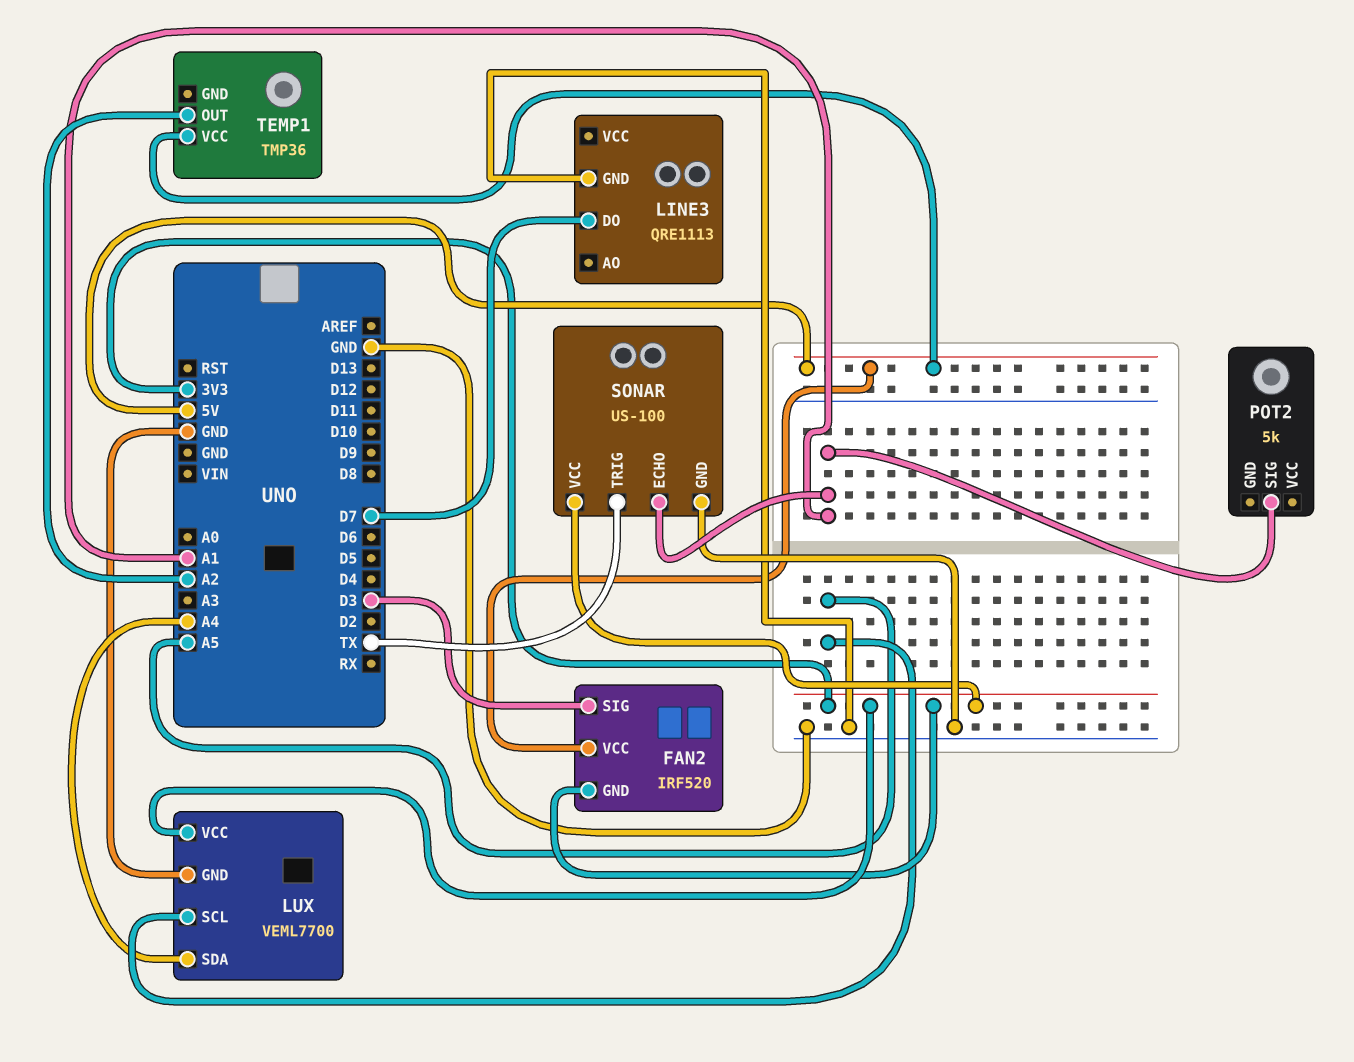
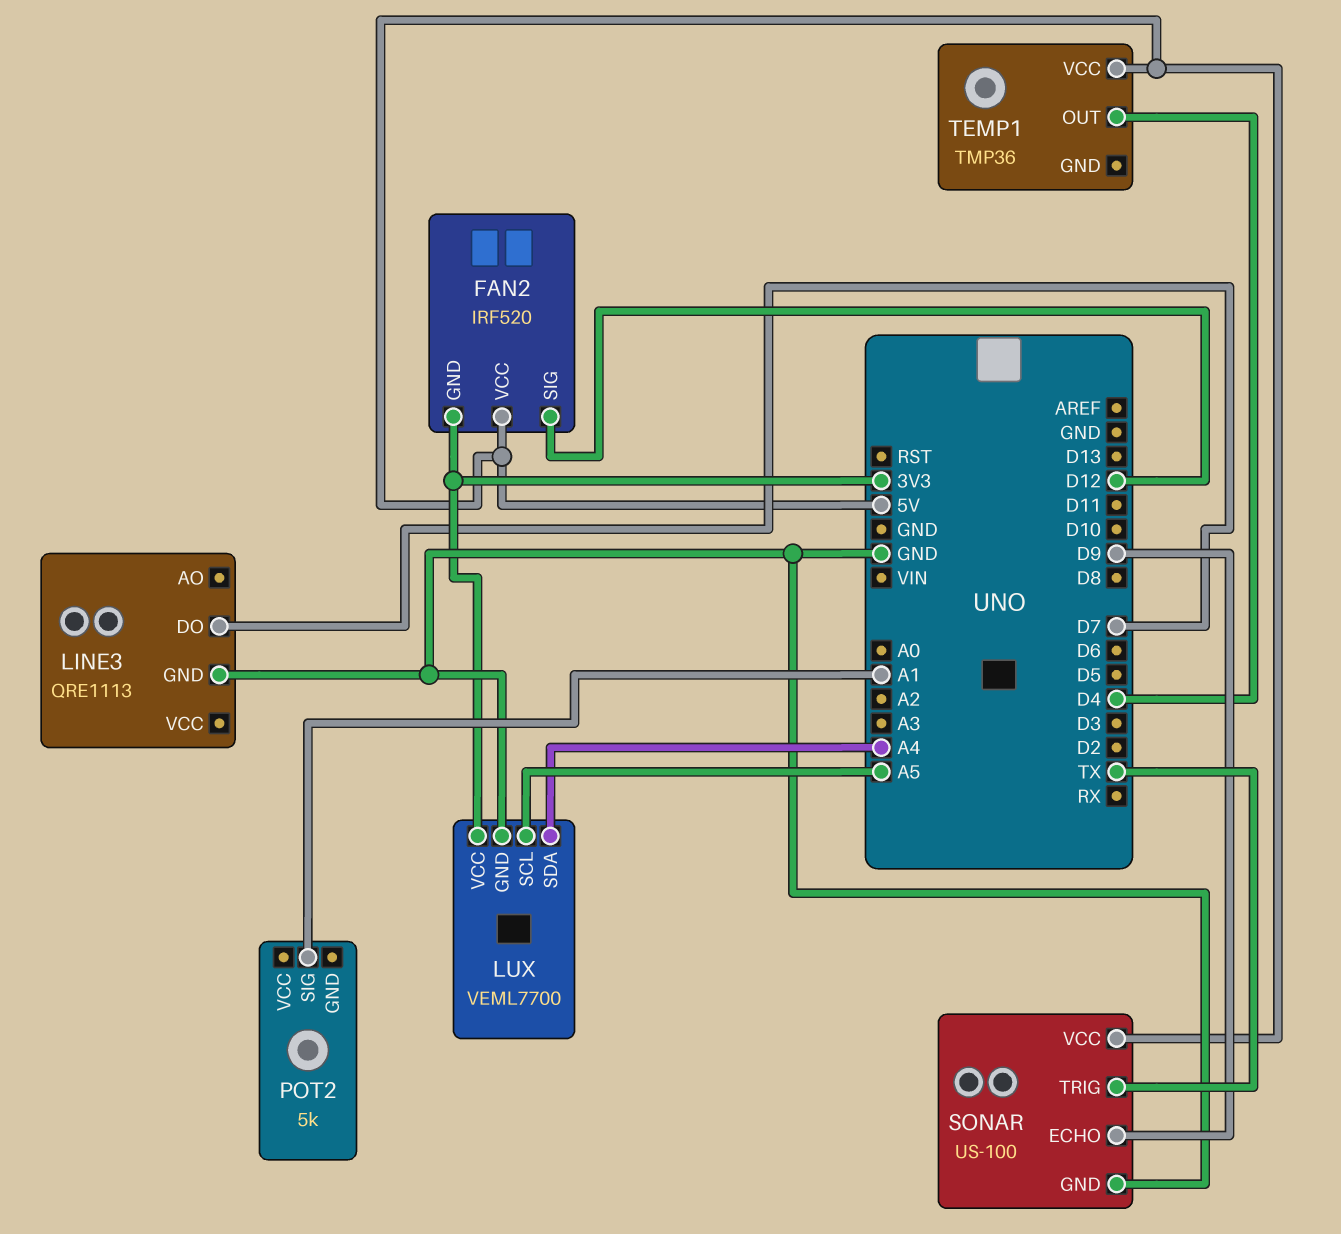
FAN2 pin SIG: D3 -> D12
SONAR pin ECHO: A1 -> D9
SONAR pin VCC: 3V3 -> 5V
TEMP1 pin OUT: A2 -> D4

